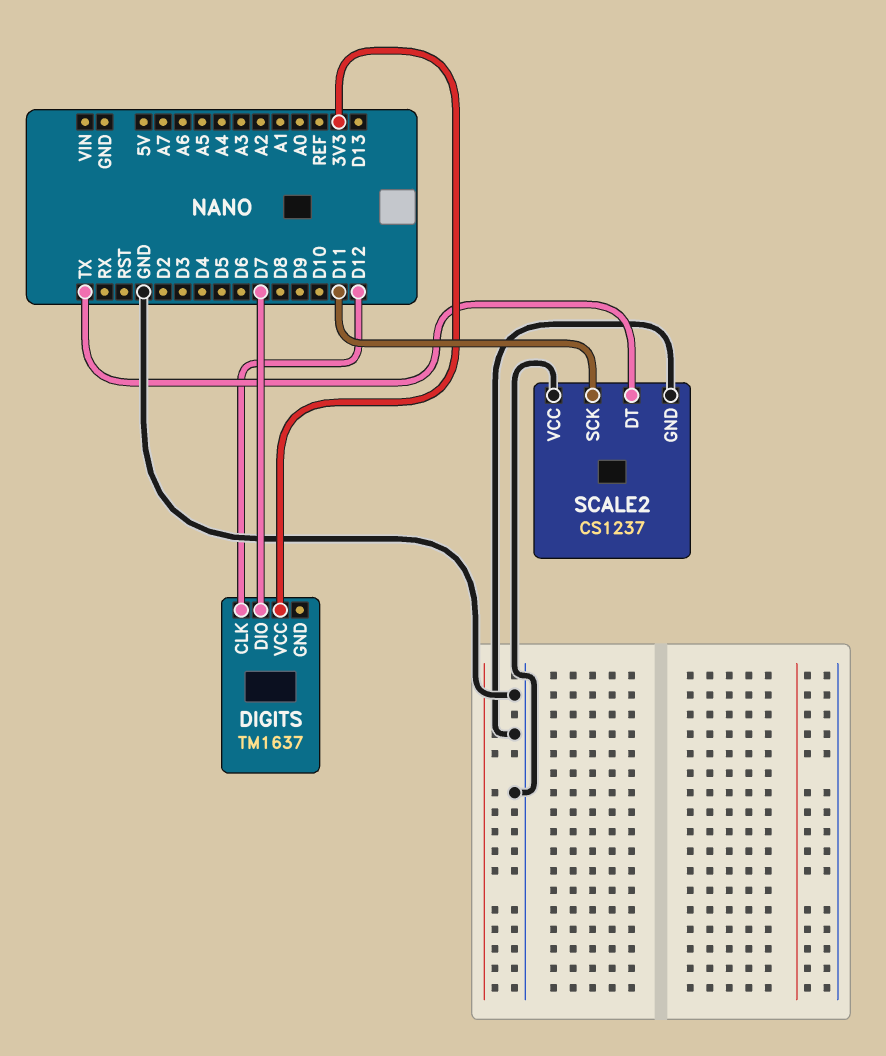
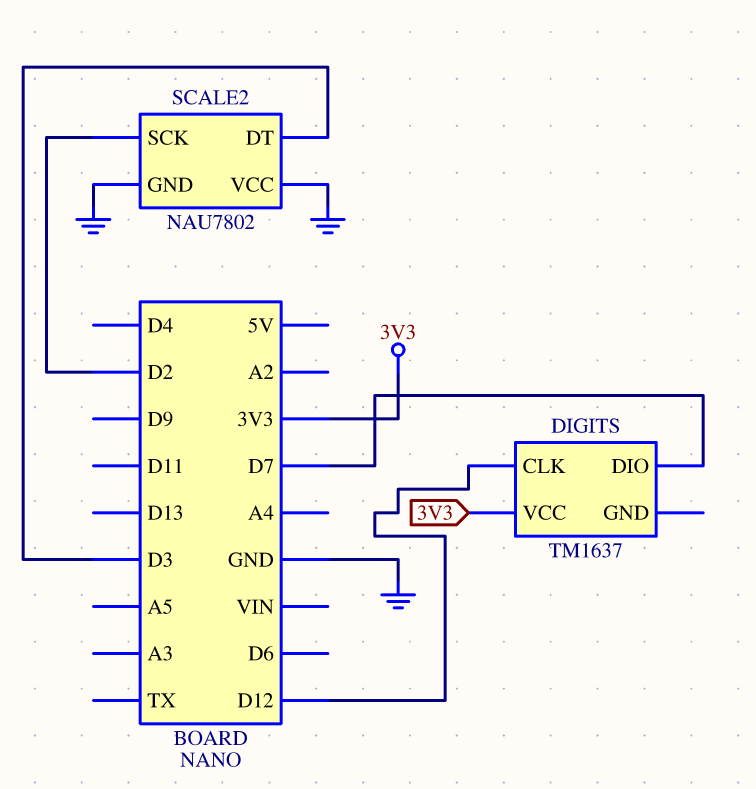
SCALE2: CS1237 -> NAU7802
SCALE2 pin DT: TX -> D3
SCALE2 pin SCK: D11 -> D2

